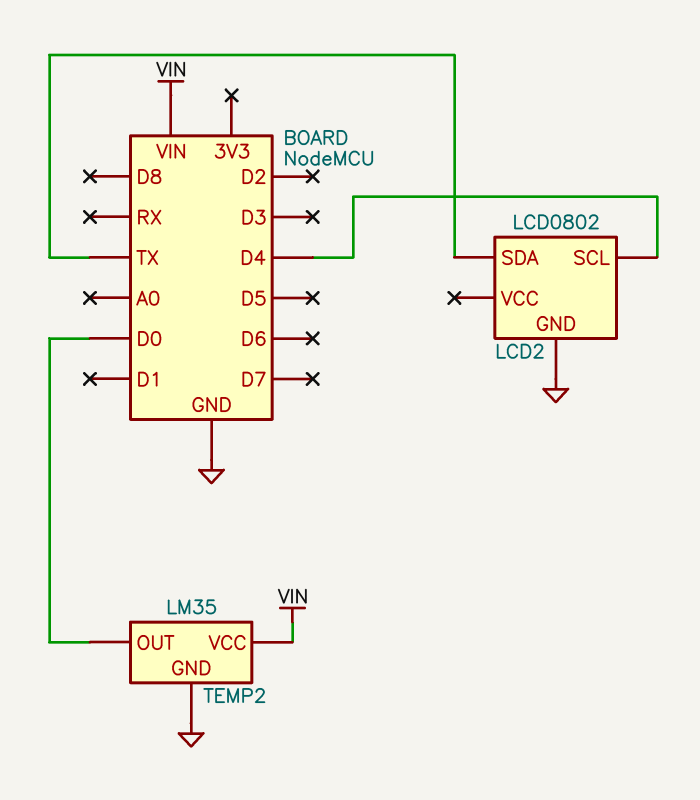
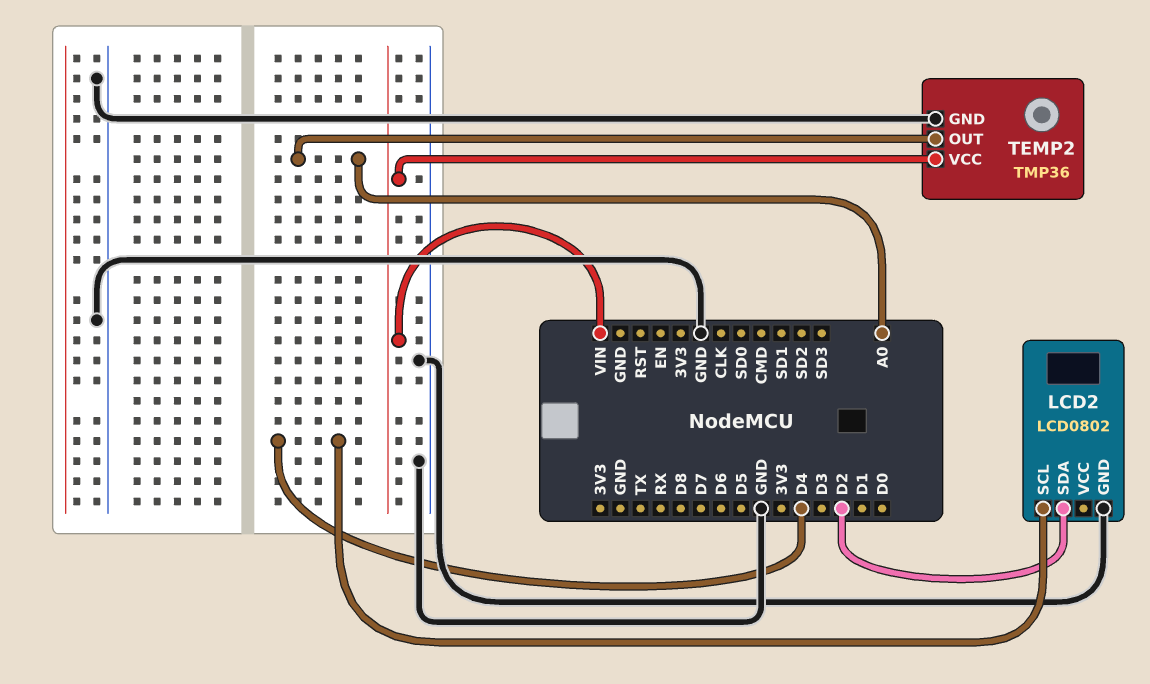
LCD2 pin SDA: TX -> D2
TEMP2: LM35 -> TMP36
TEMP2 pin OUT: D0 -> A0

